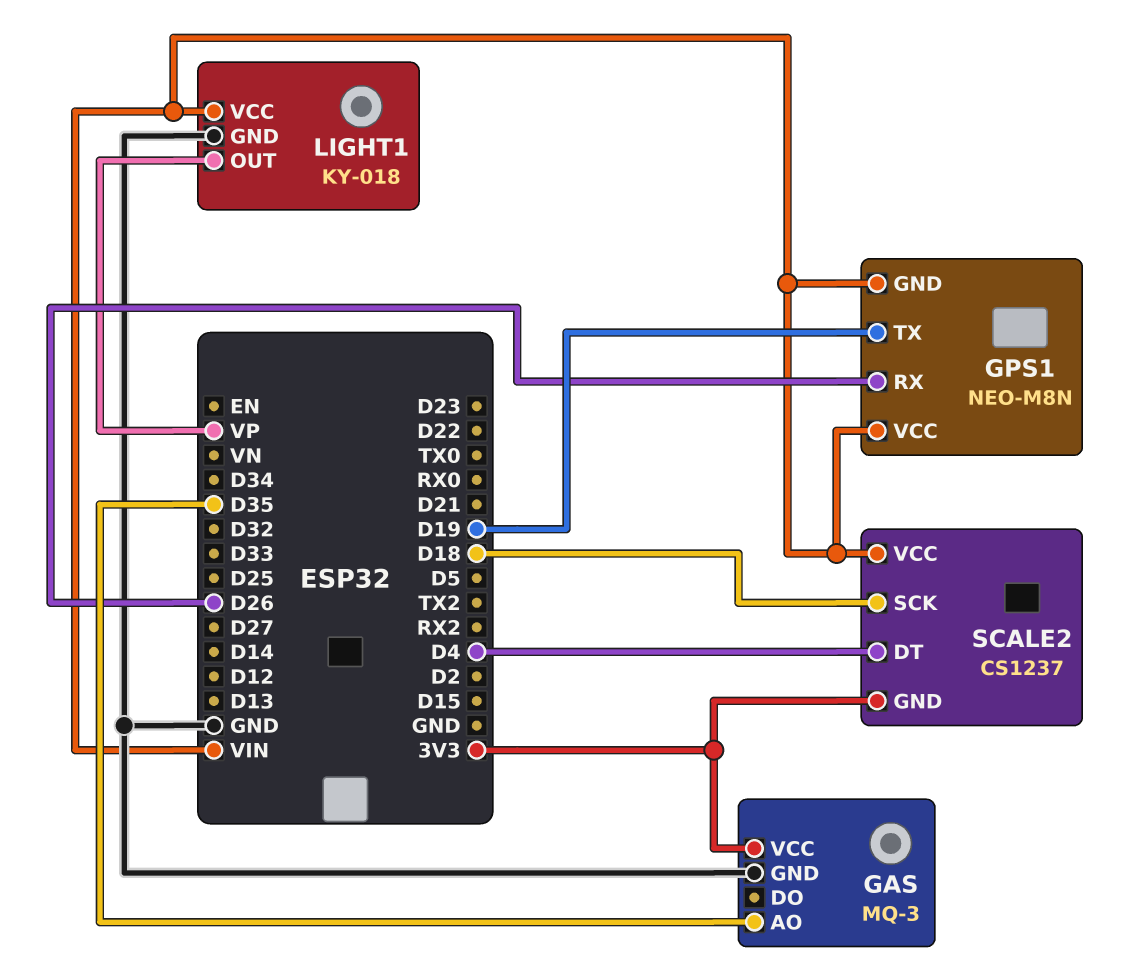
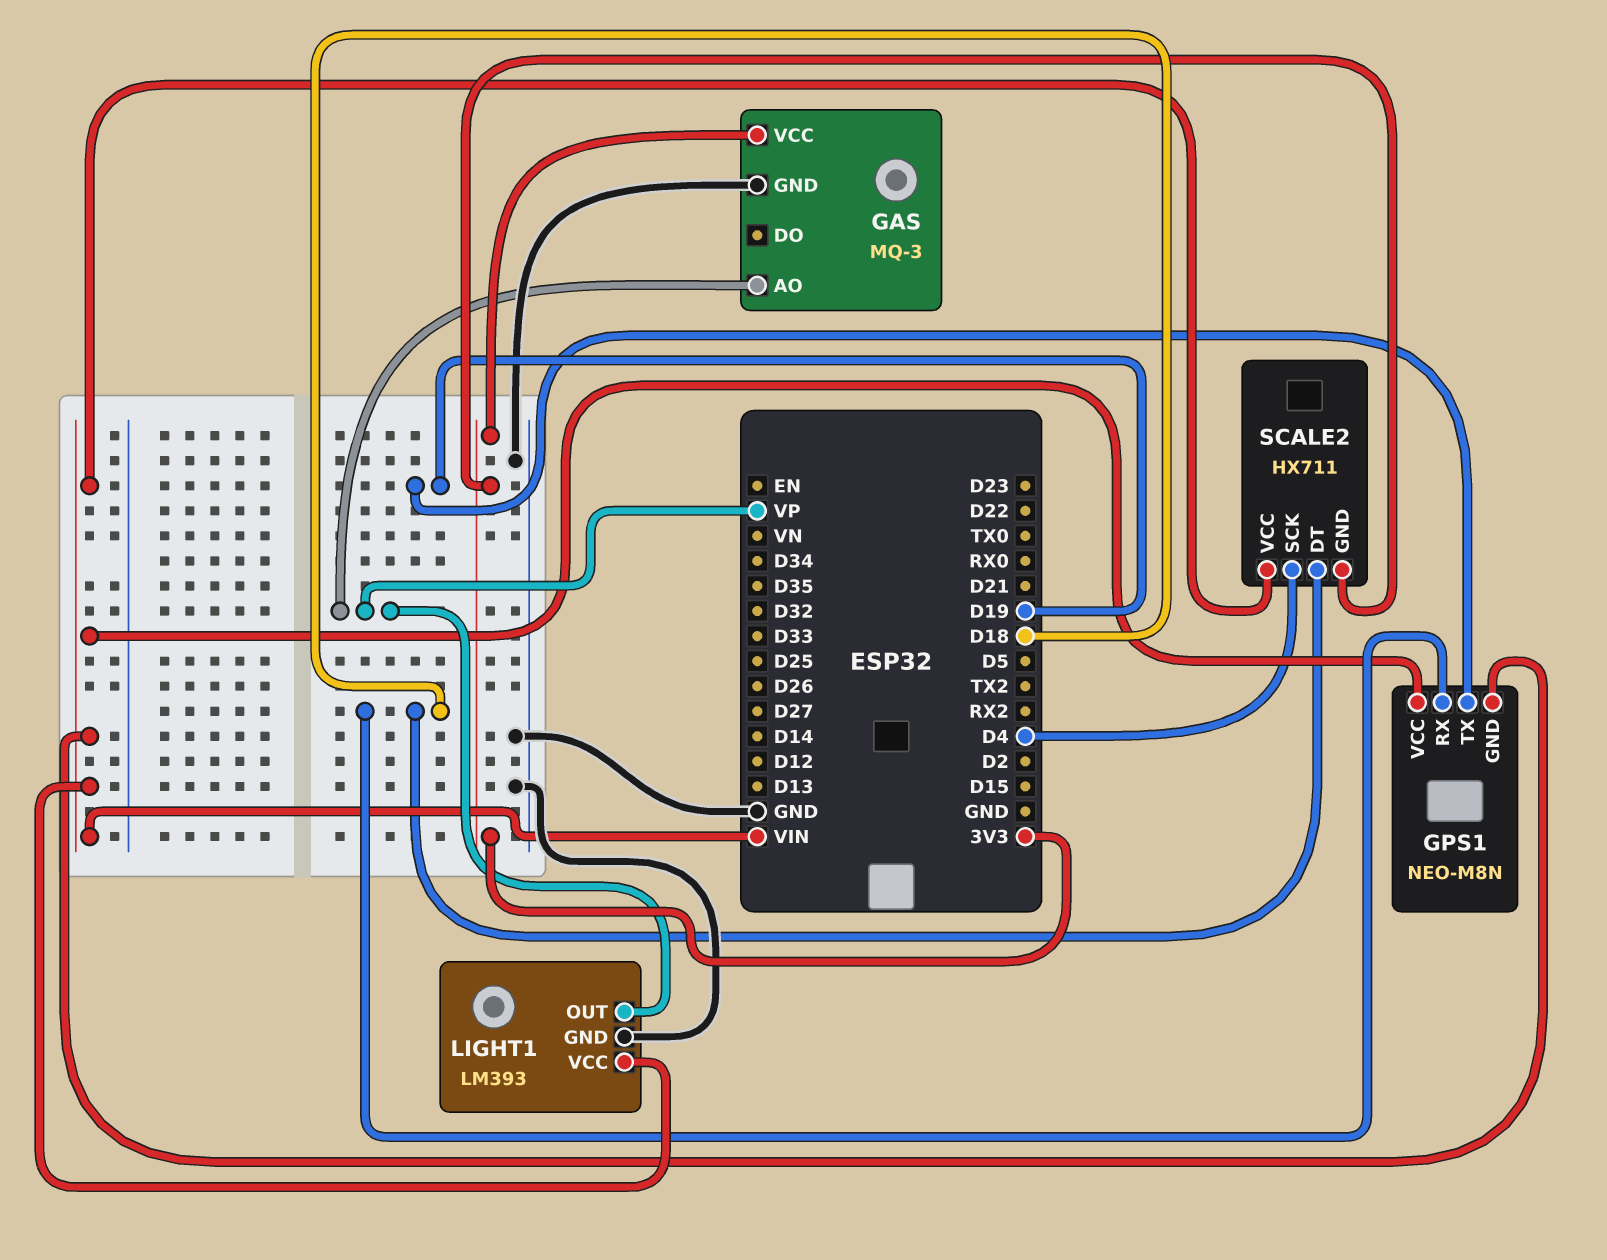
GAS pin AO: D35 -> VP
GPS1 pin RX: D26 -> D18
LIGHT1: KY-018 -> LM393
SCALE2: CS1237 -> HX711
SCALE2 pin DT: D4 -> D18
SCALE2 pin SCK: D18 -> D4

